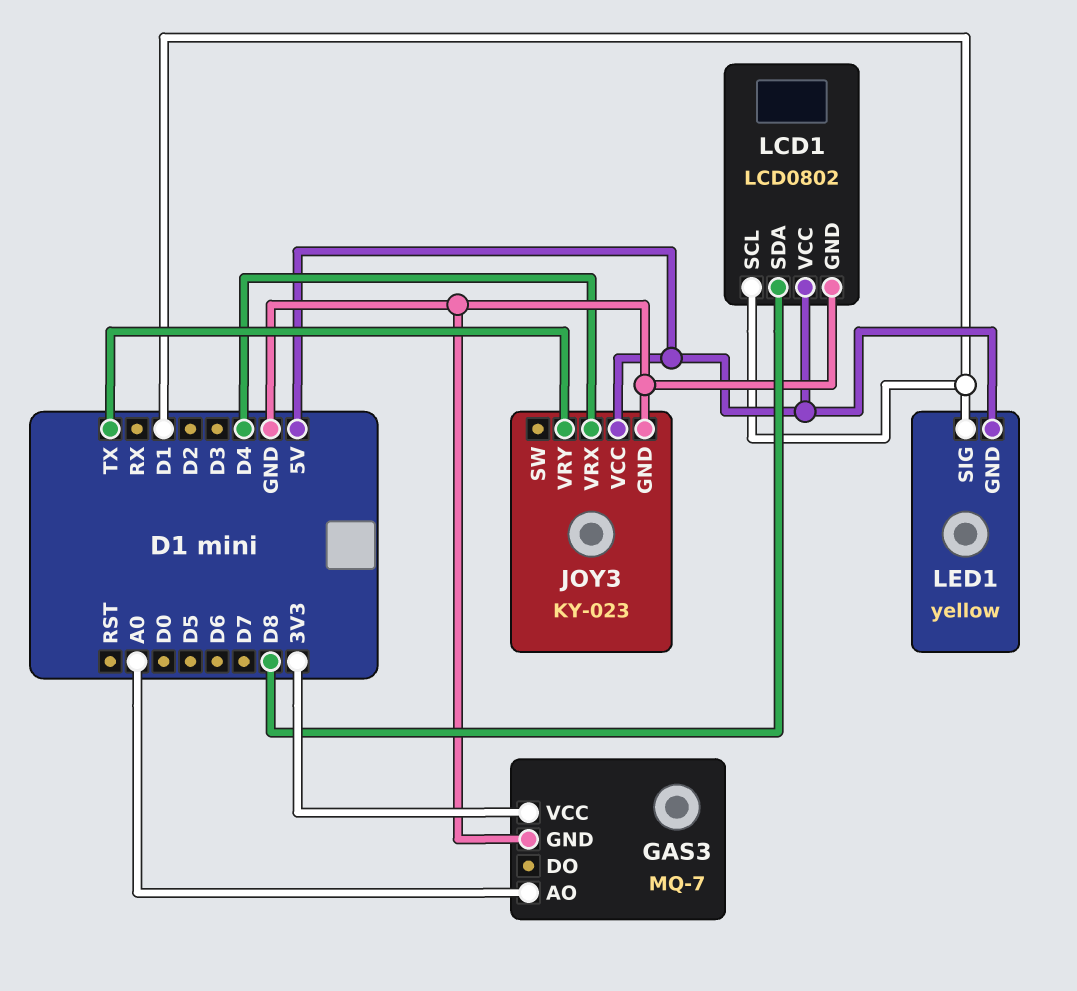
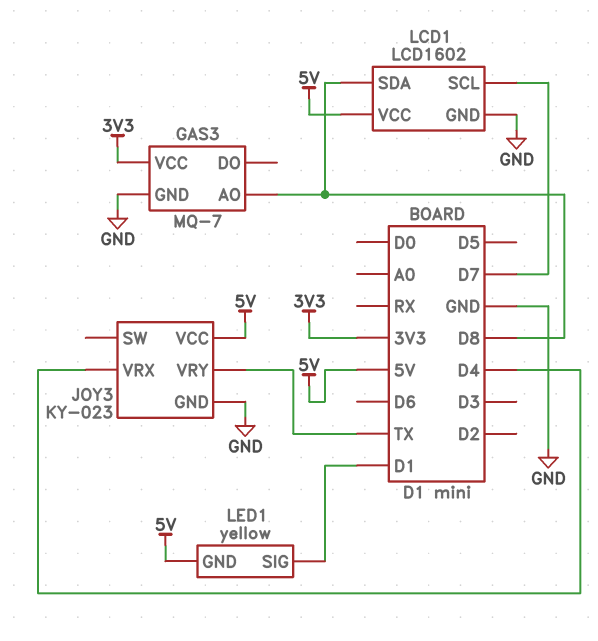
GAS3 pin AO: A0 -> D8
LCD1: LCD0802 -> LCD1602
LCD1 pin SCL: D1 -> D7

